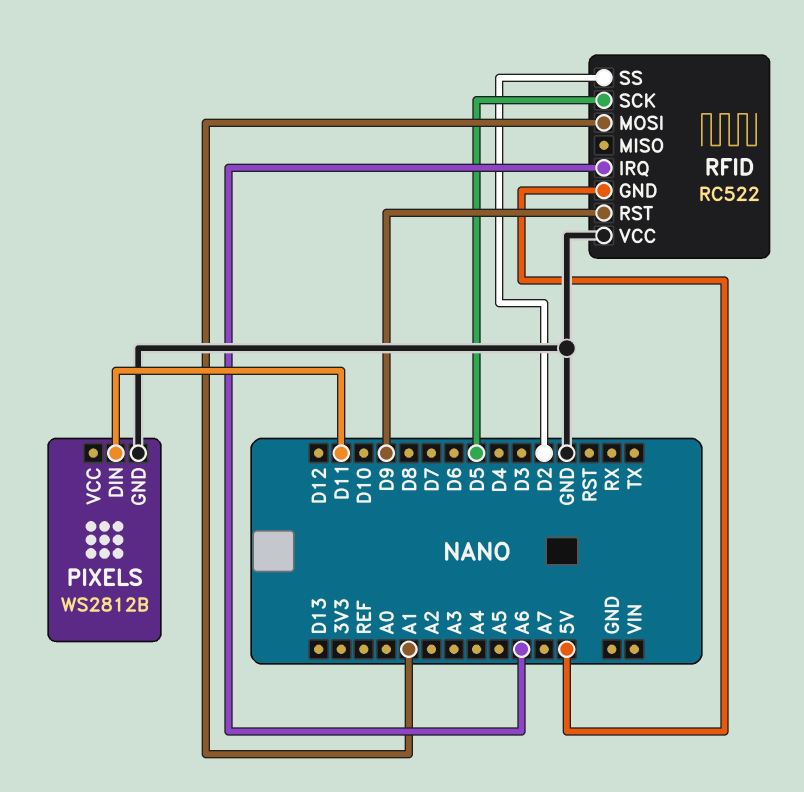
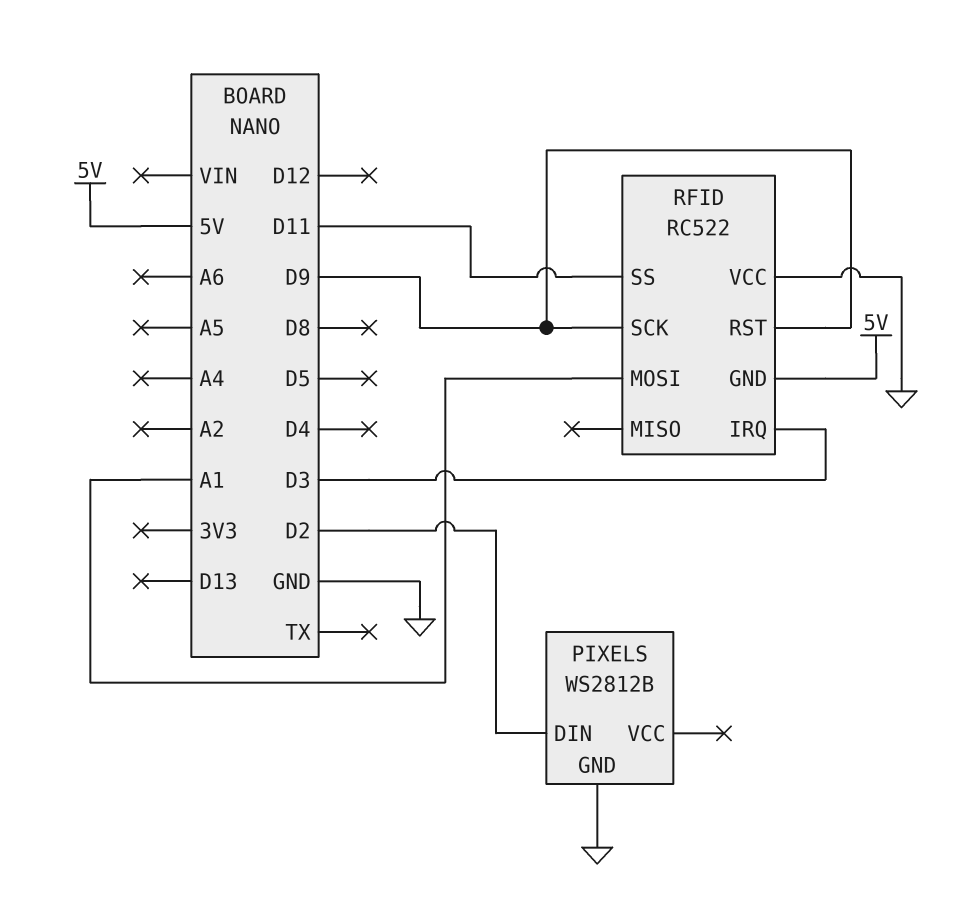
PIXELS pin DIN: D11 -> D2
RFID pin IRQ: A6 -> D3
RFID pin SCK: D5 -> D9
RFID pin SS: D2 -> D11

